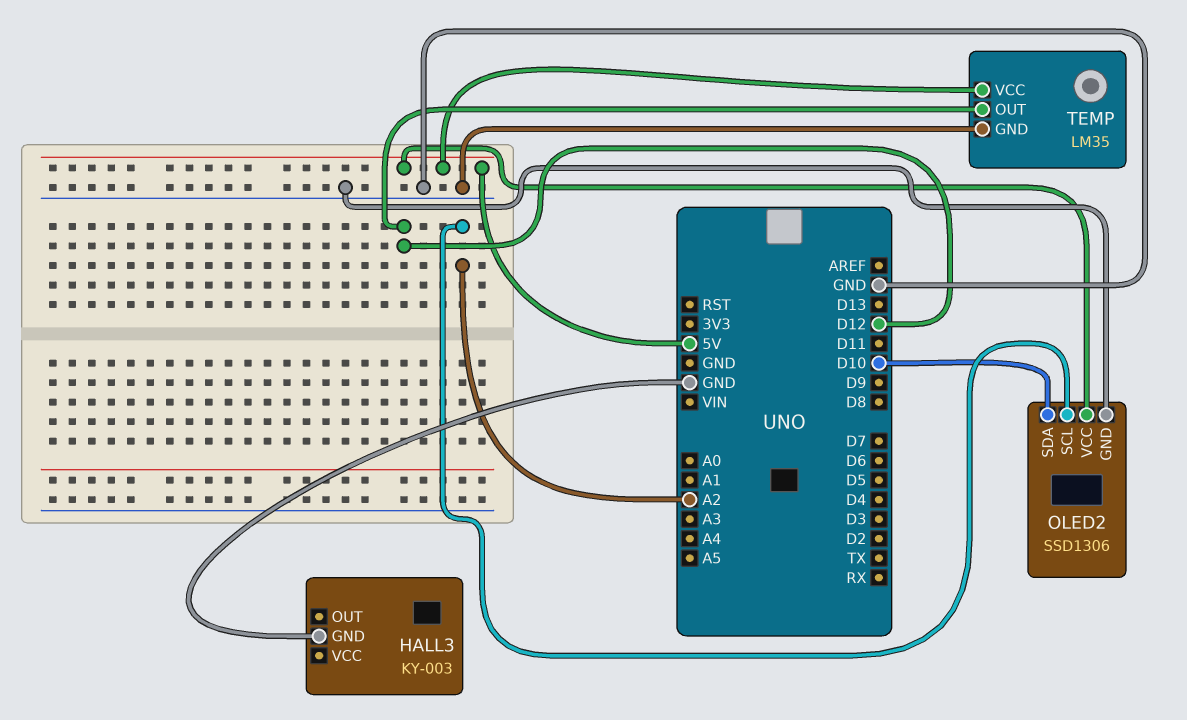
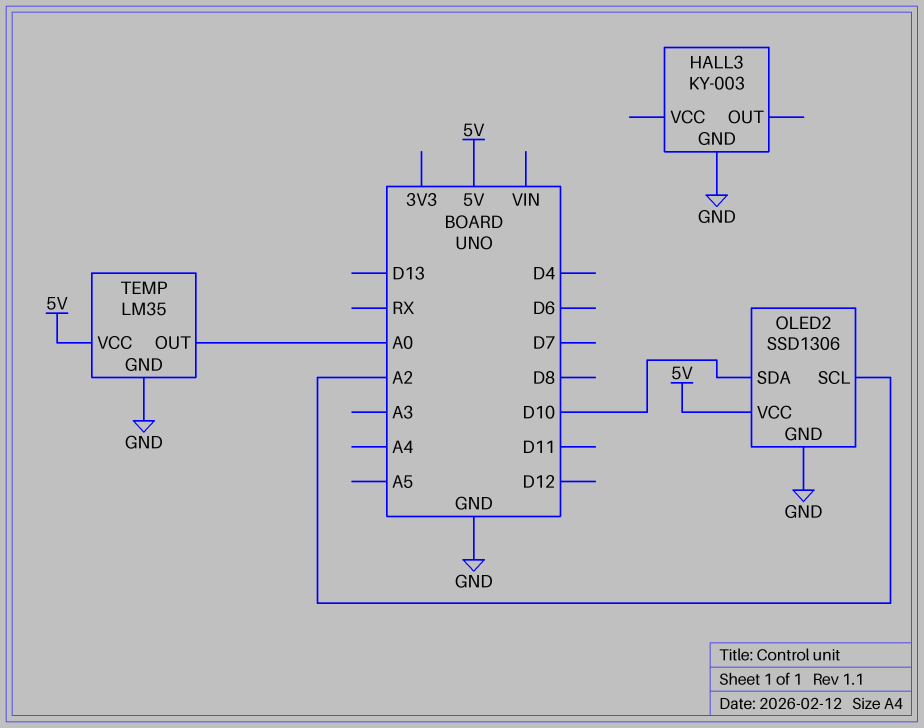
TEMP pin OUT: D12 -> A0

